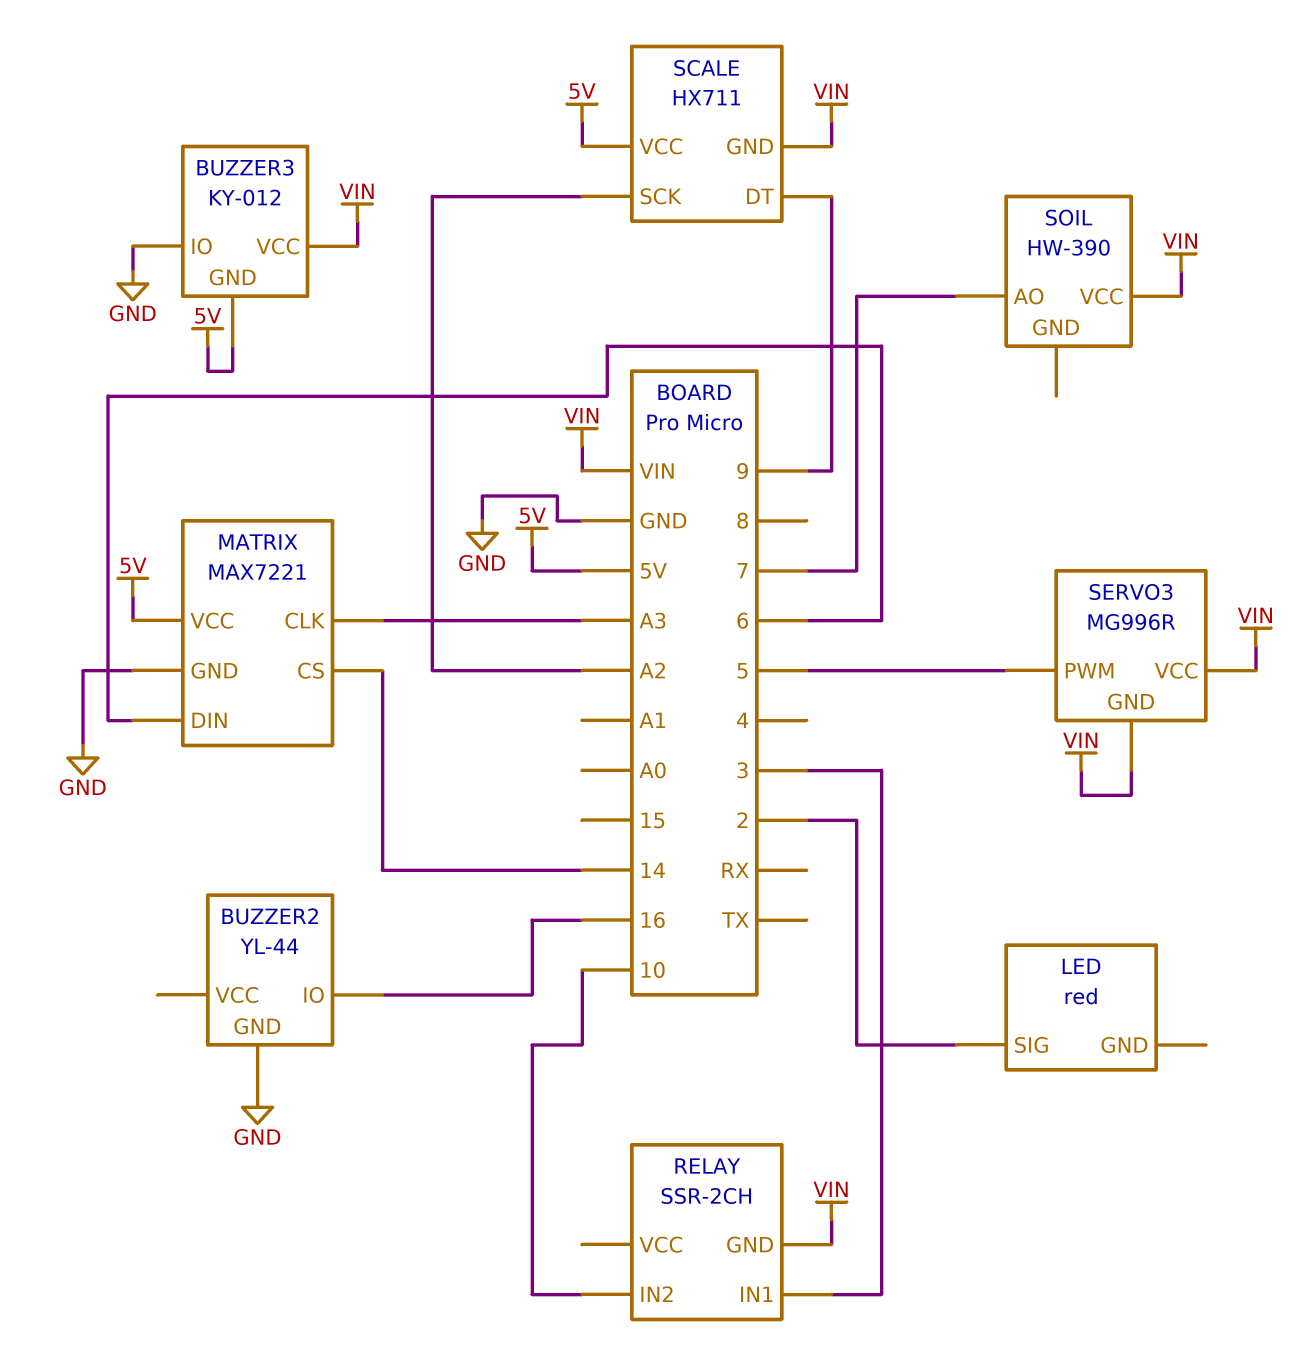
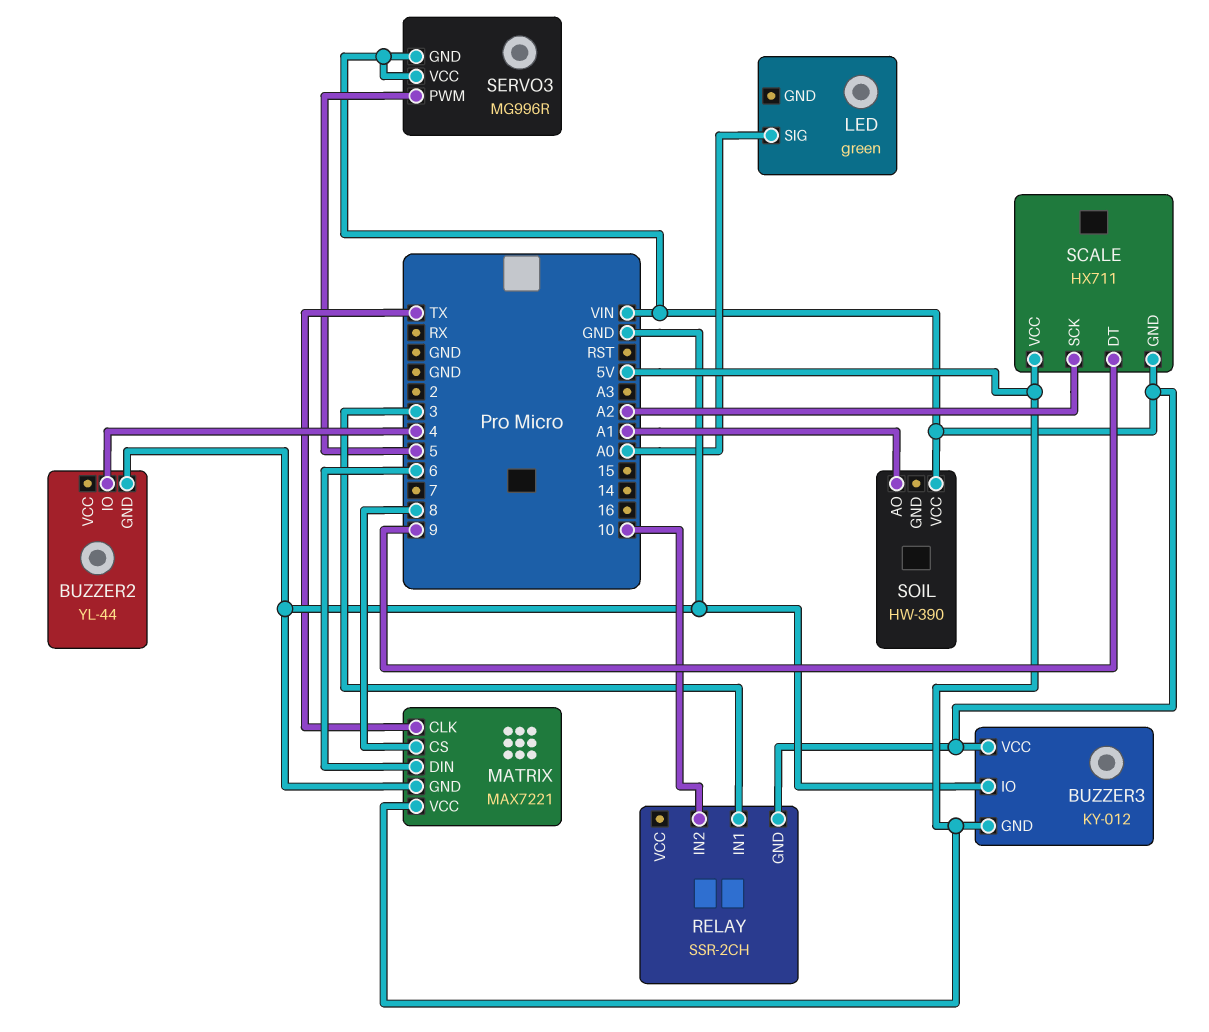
BUZZER2 pin IO: 16 -> 4
LED: red -> green
LED pin SIG: 2 -> A0
MATRIX pin CLK: A3 -> TX
MATRIX pin CS: 14 -> 8
SOIL pin AO: 7 -> A1

